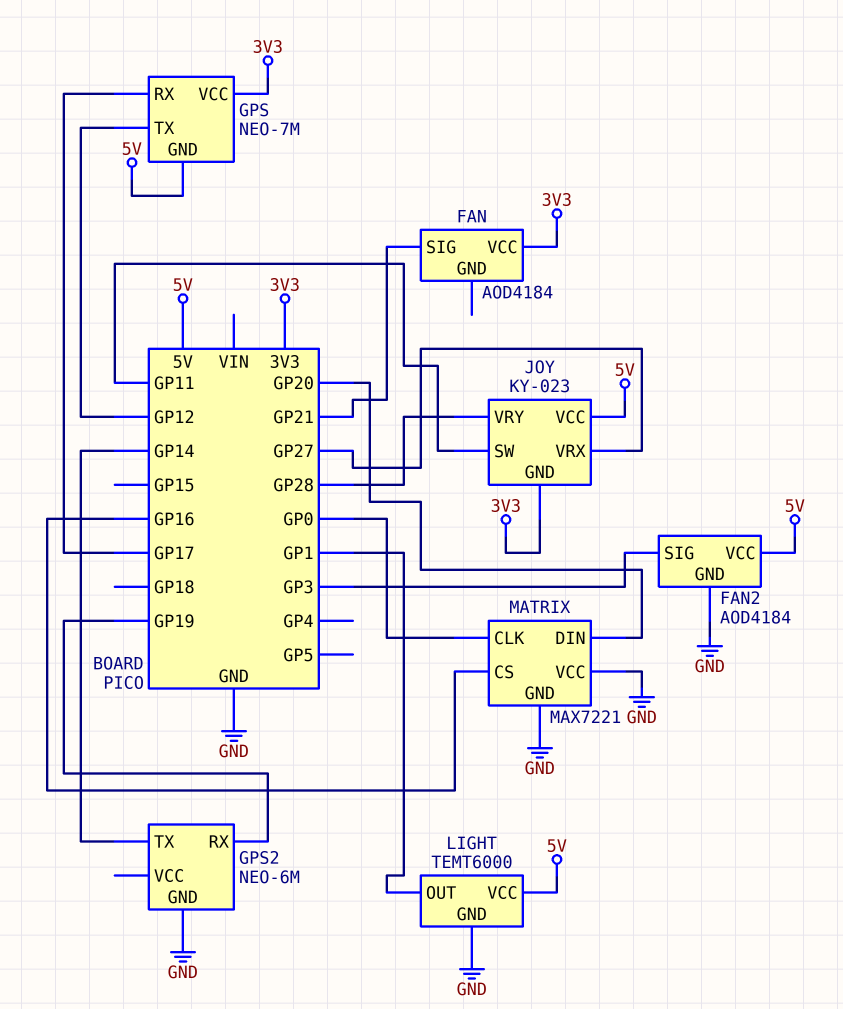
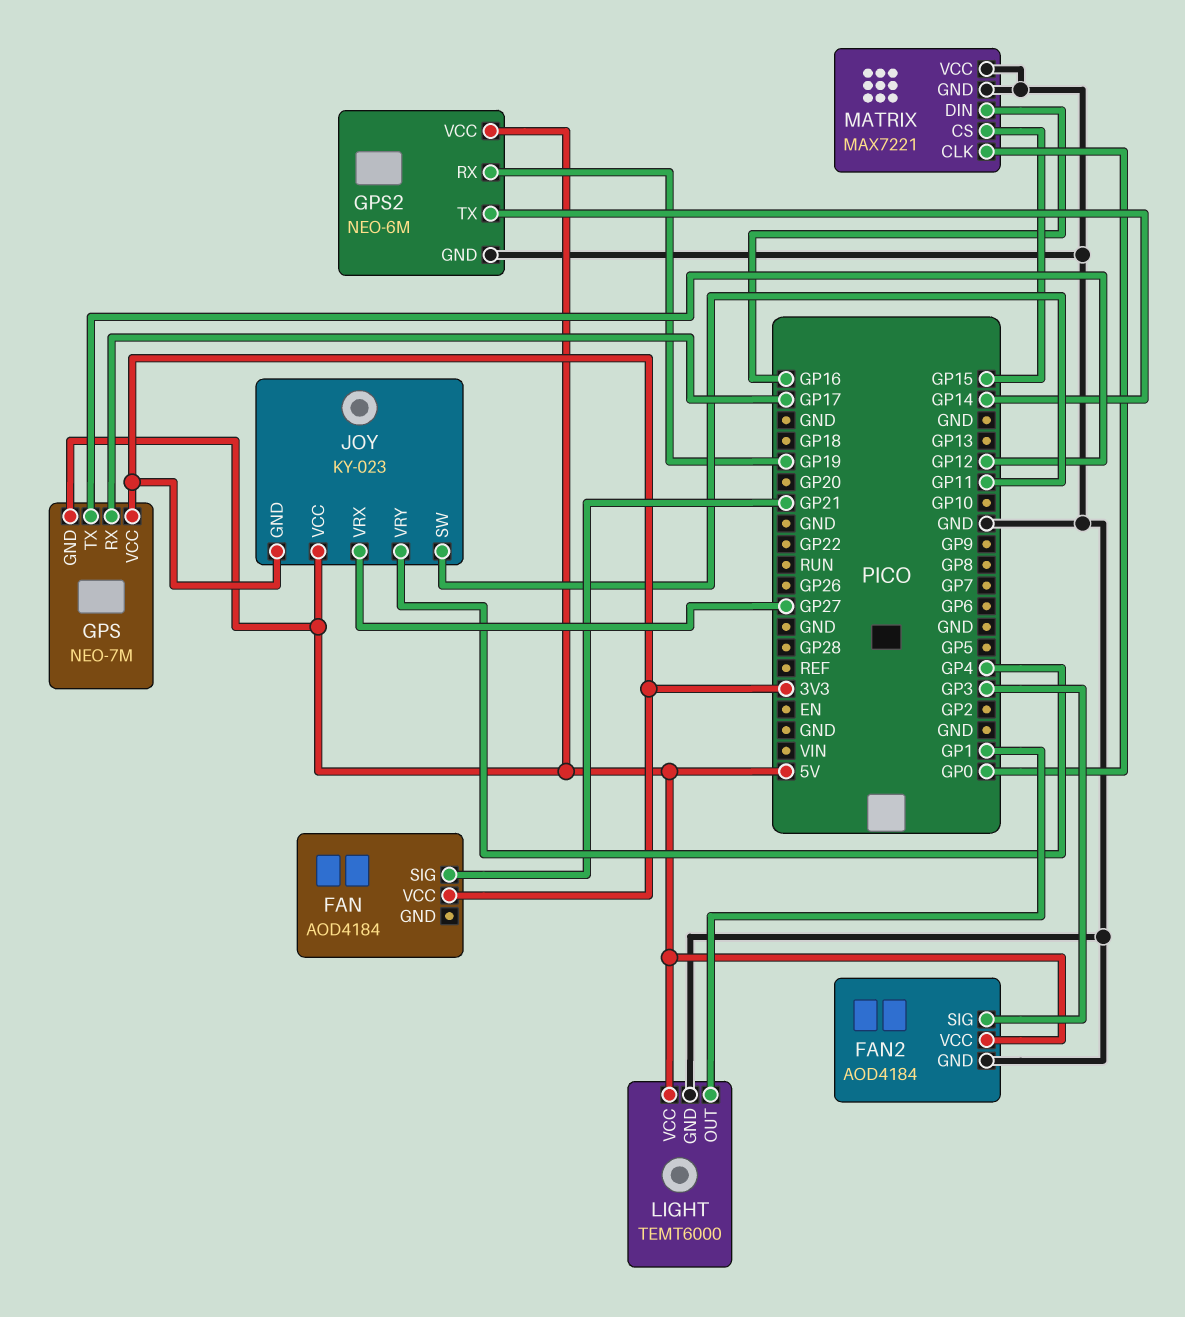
GPS2 pin VCC: none -> 5V
JOY pin VRY: GP28 -> GP4
MATRIX pin CS: GP16 -> GP15
MATRIX pin DIN: GP20 -> GP16

